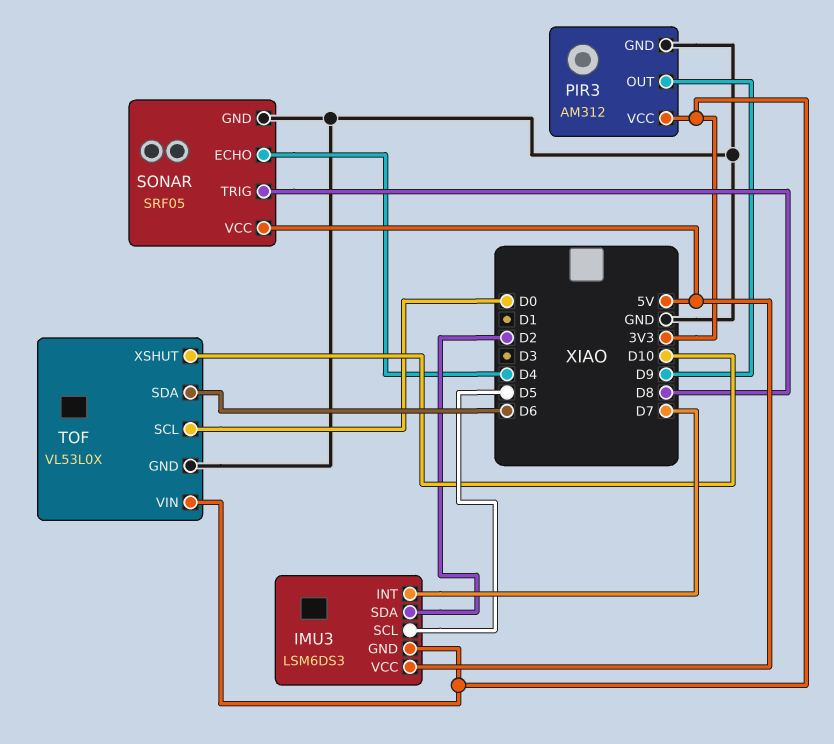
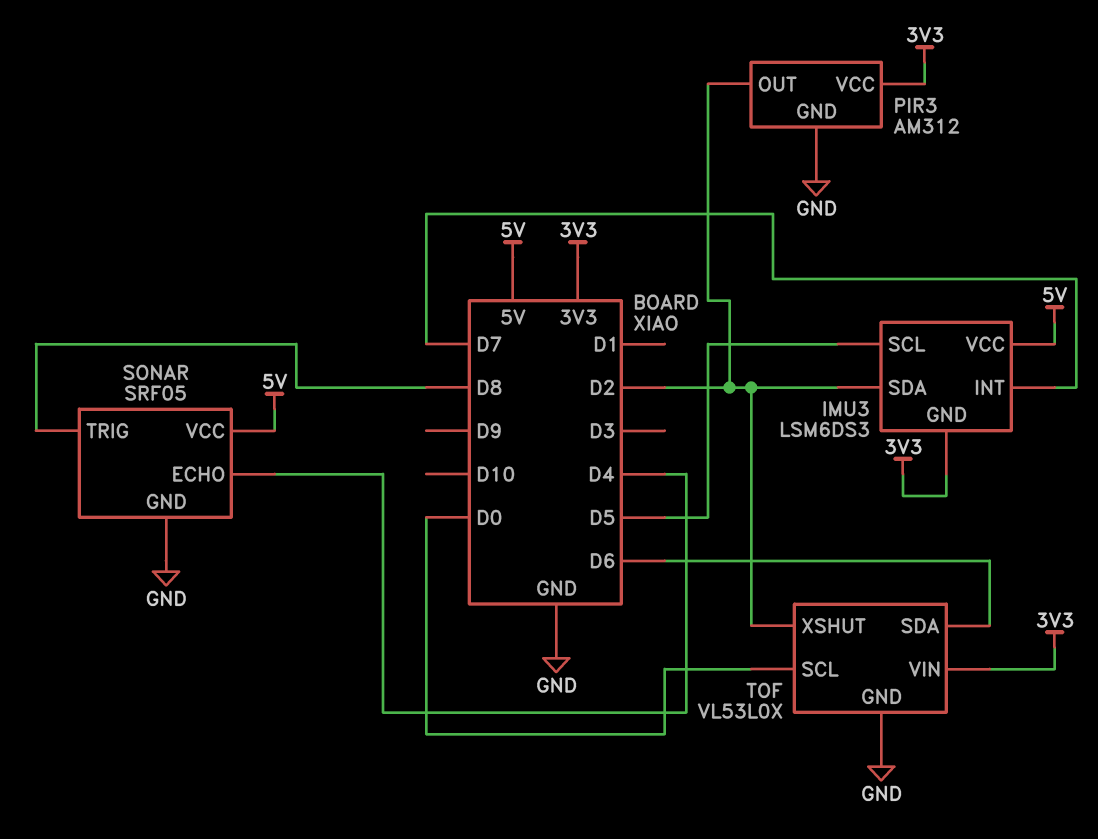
PIR3 pin OUT: D9 -> D2
TOF pin XSHUT: D10 -> D2

